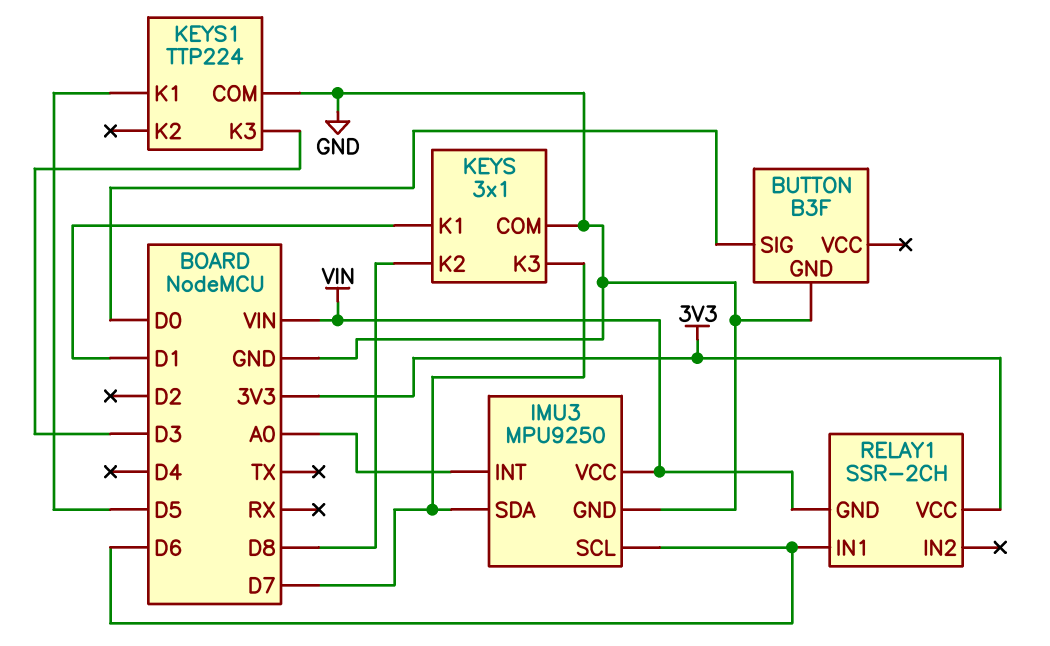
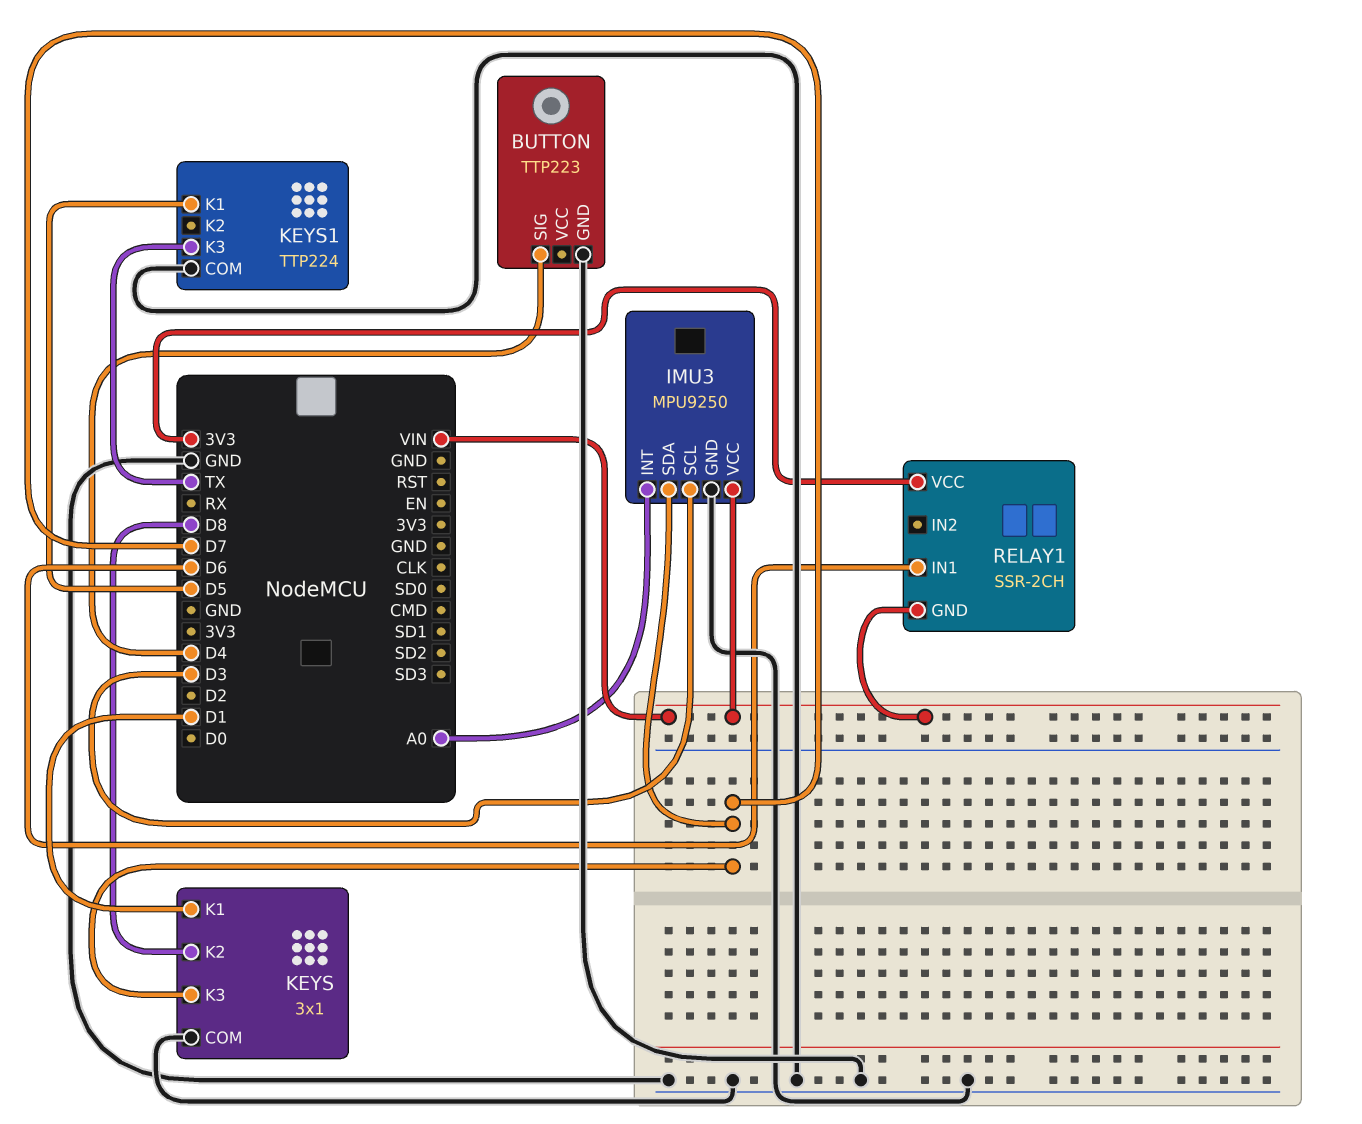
BUTTON: B3F -> TTP223
BUTTON pin SIG: D0 -> D4
IMU3 pin SCL: D6 -> D3
KEYS1 pin K3: D3 -> TX

